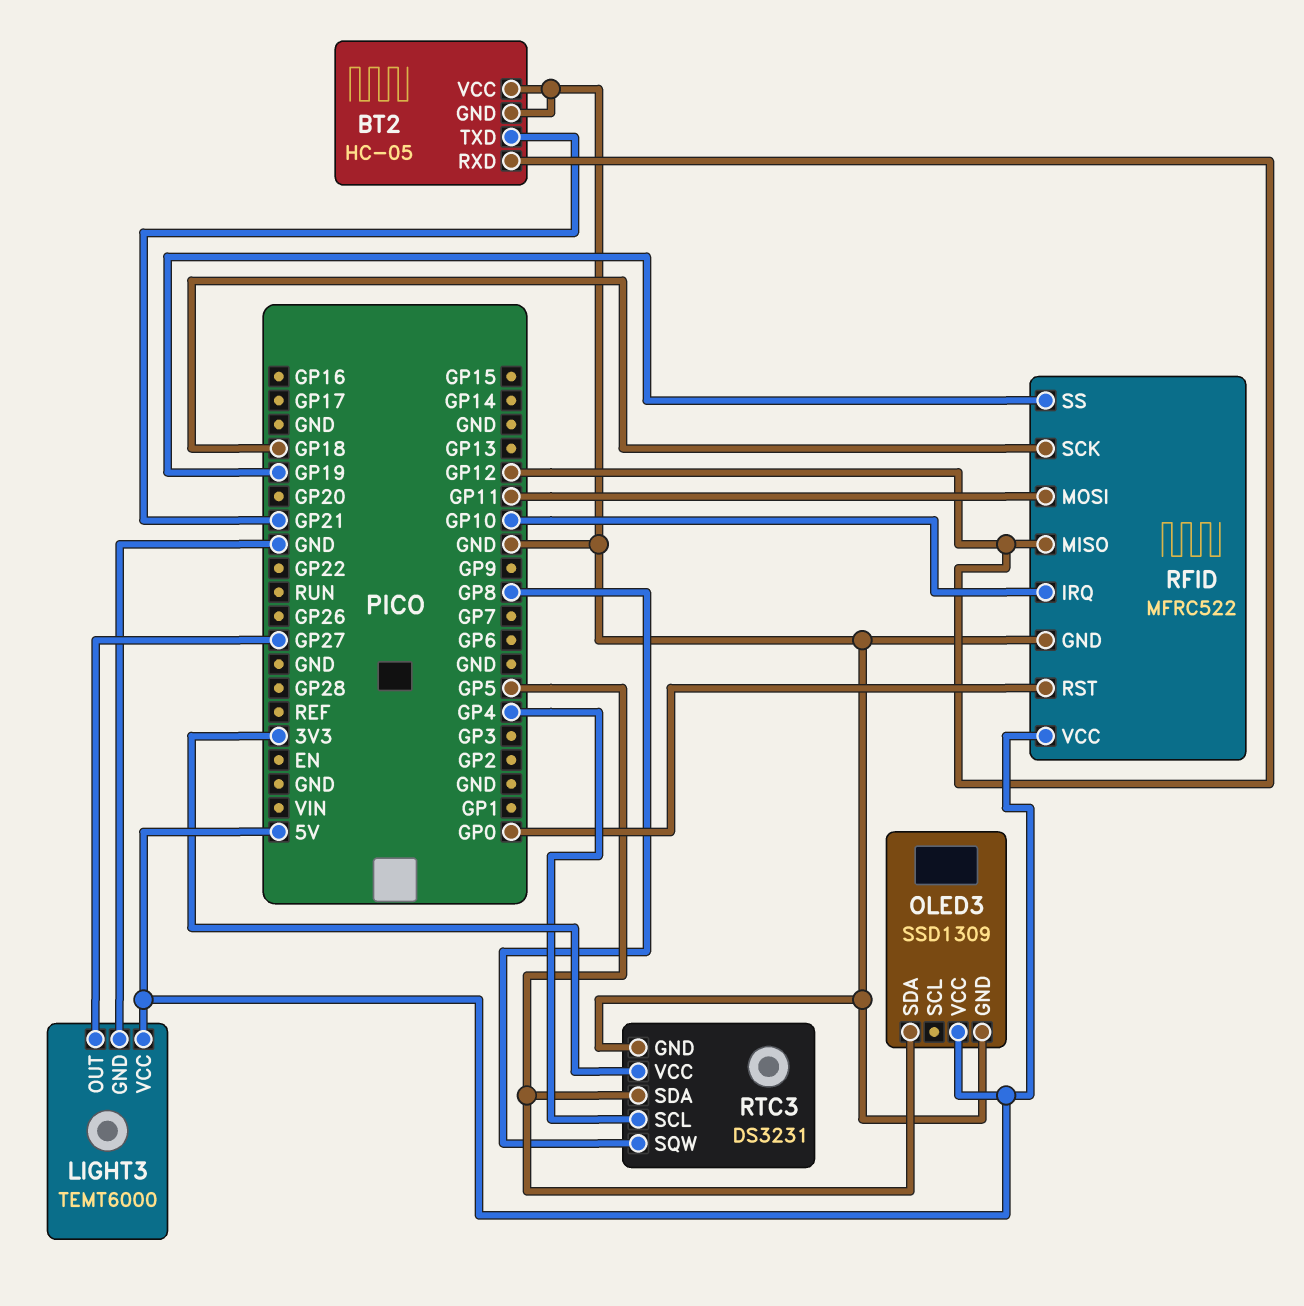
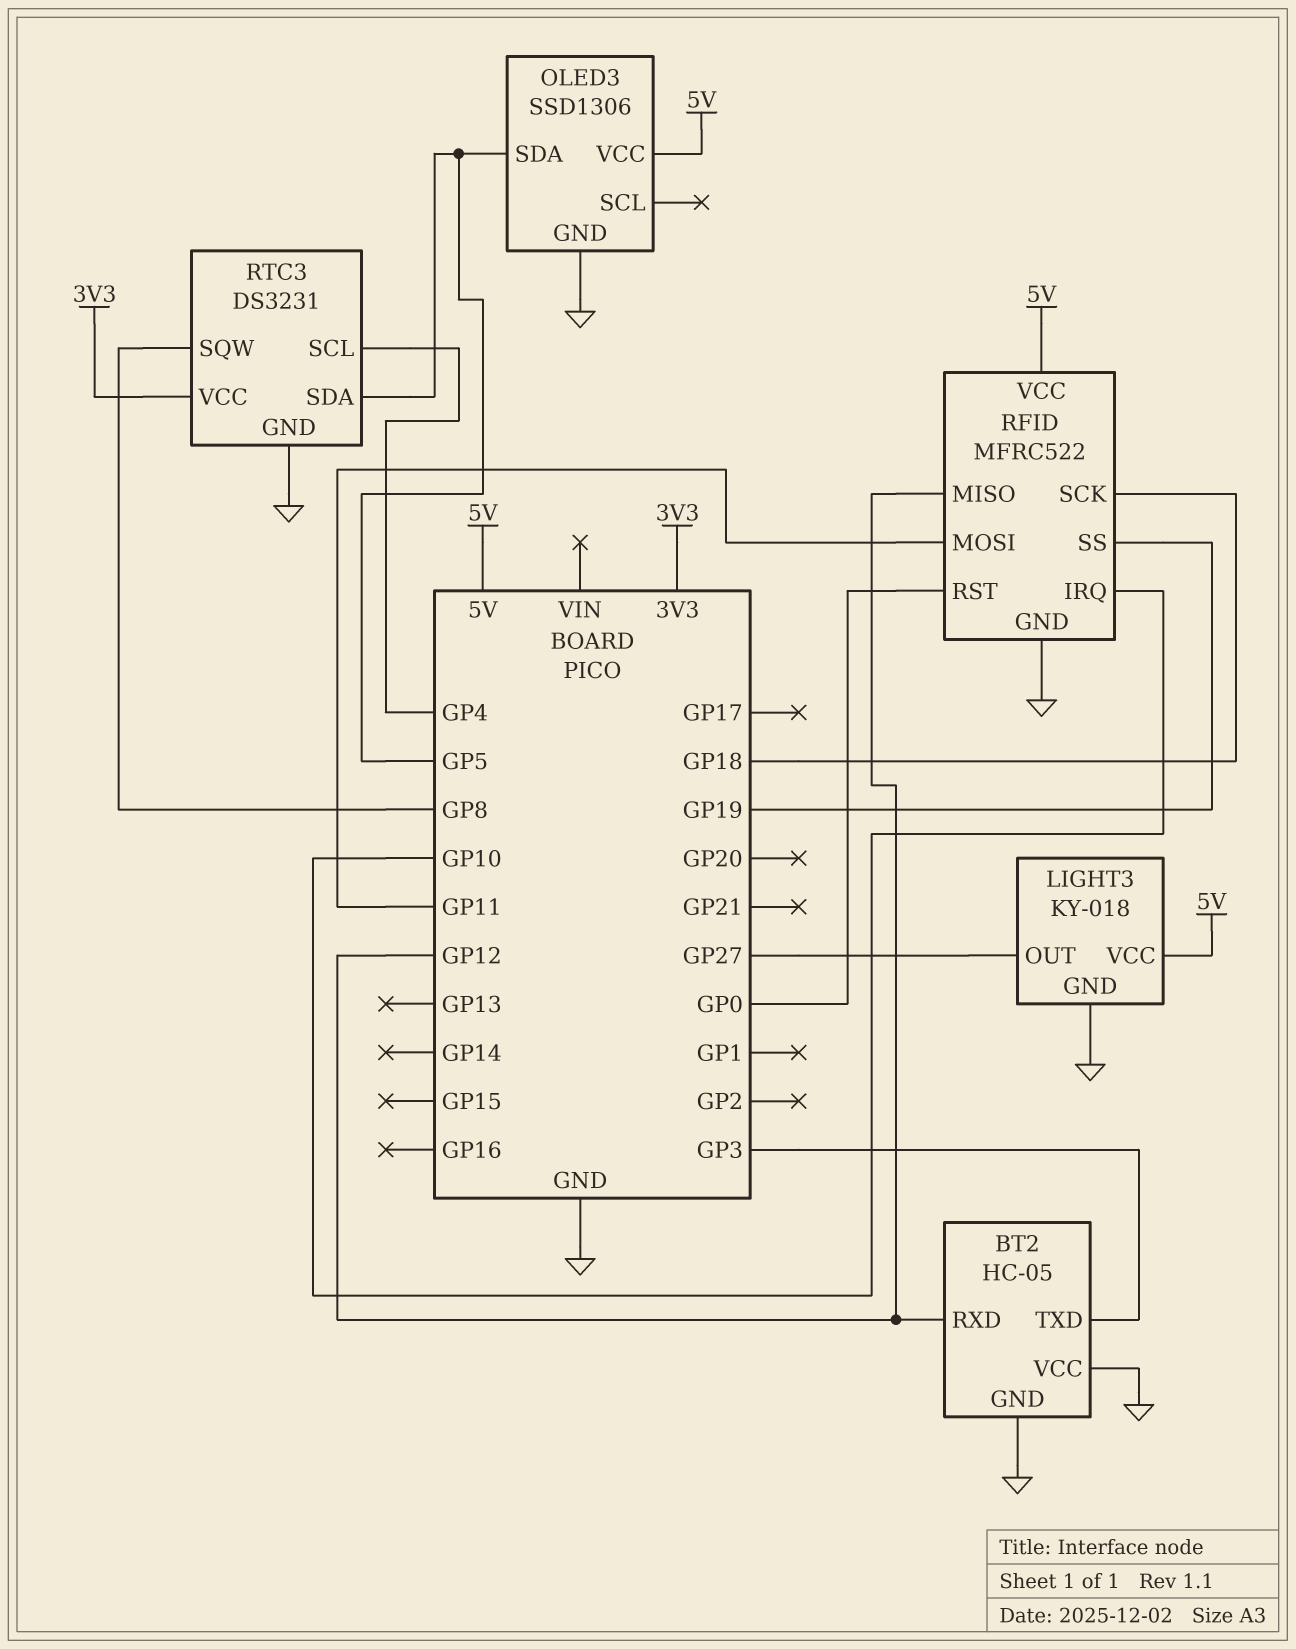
BT2 pin TXD: GP21 -> GP3
LIGHT3: TEMT6000 -> KY-018
OLED3: SSD1309 -> SSD1306

